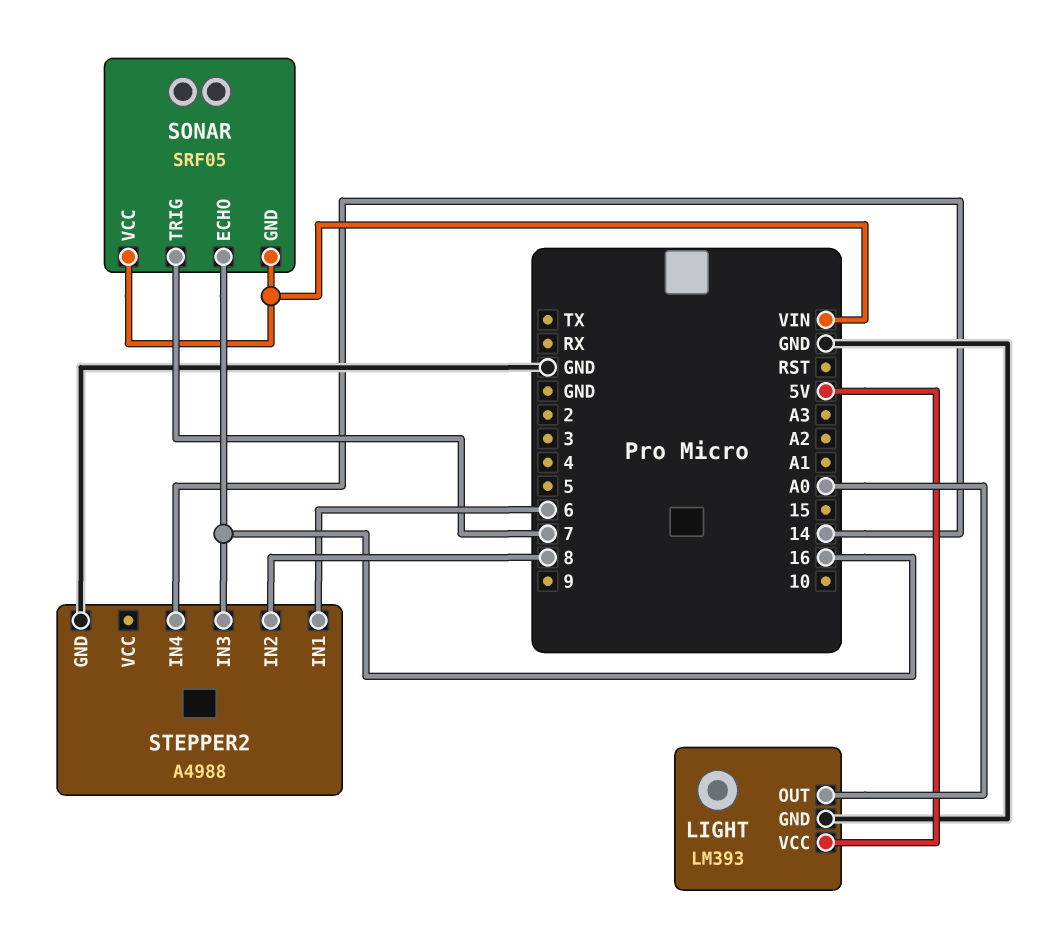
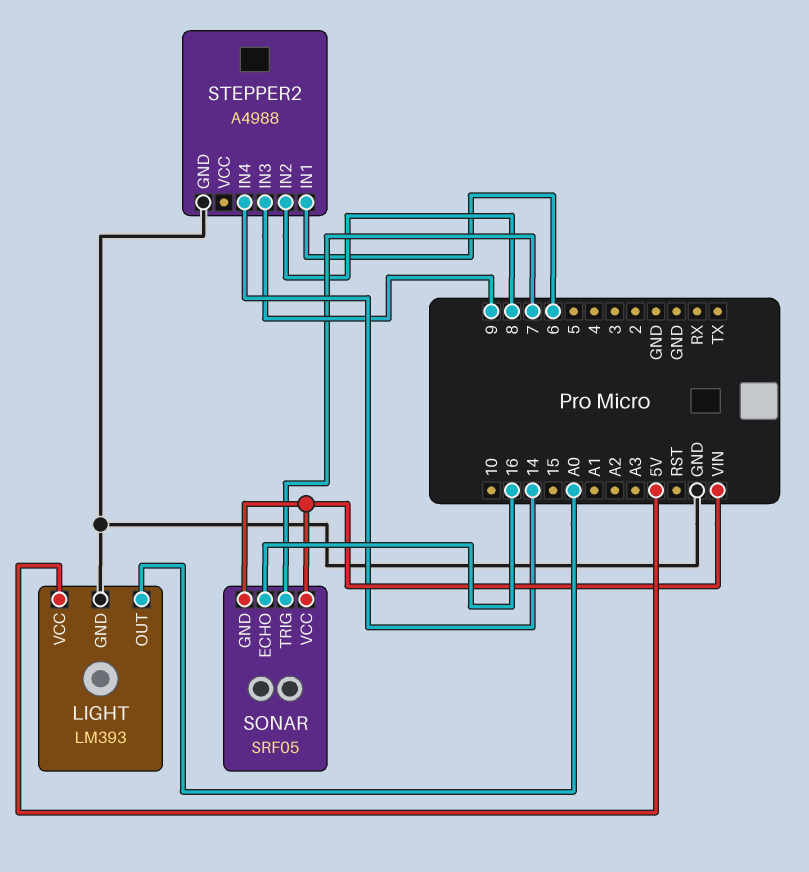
STEPPER2 pin IN3: 16 -> 9

